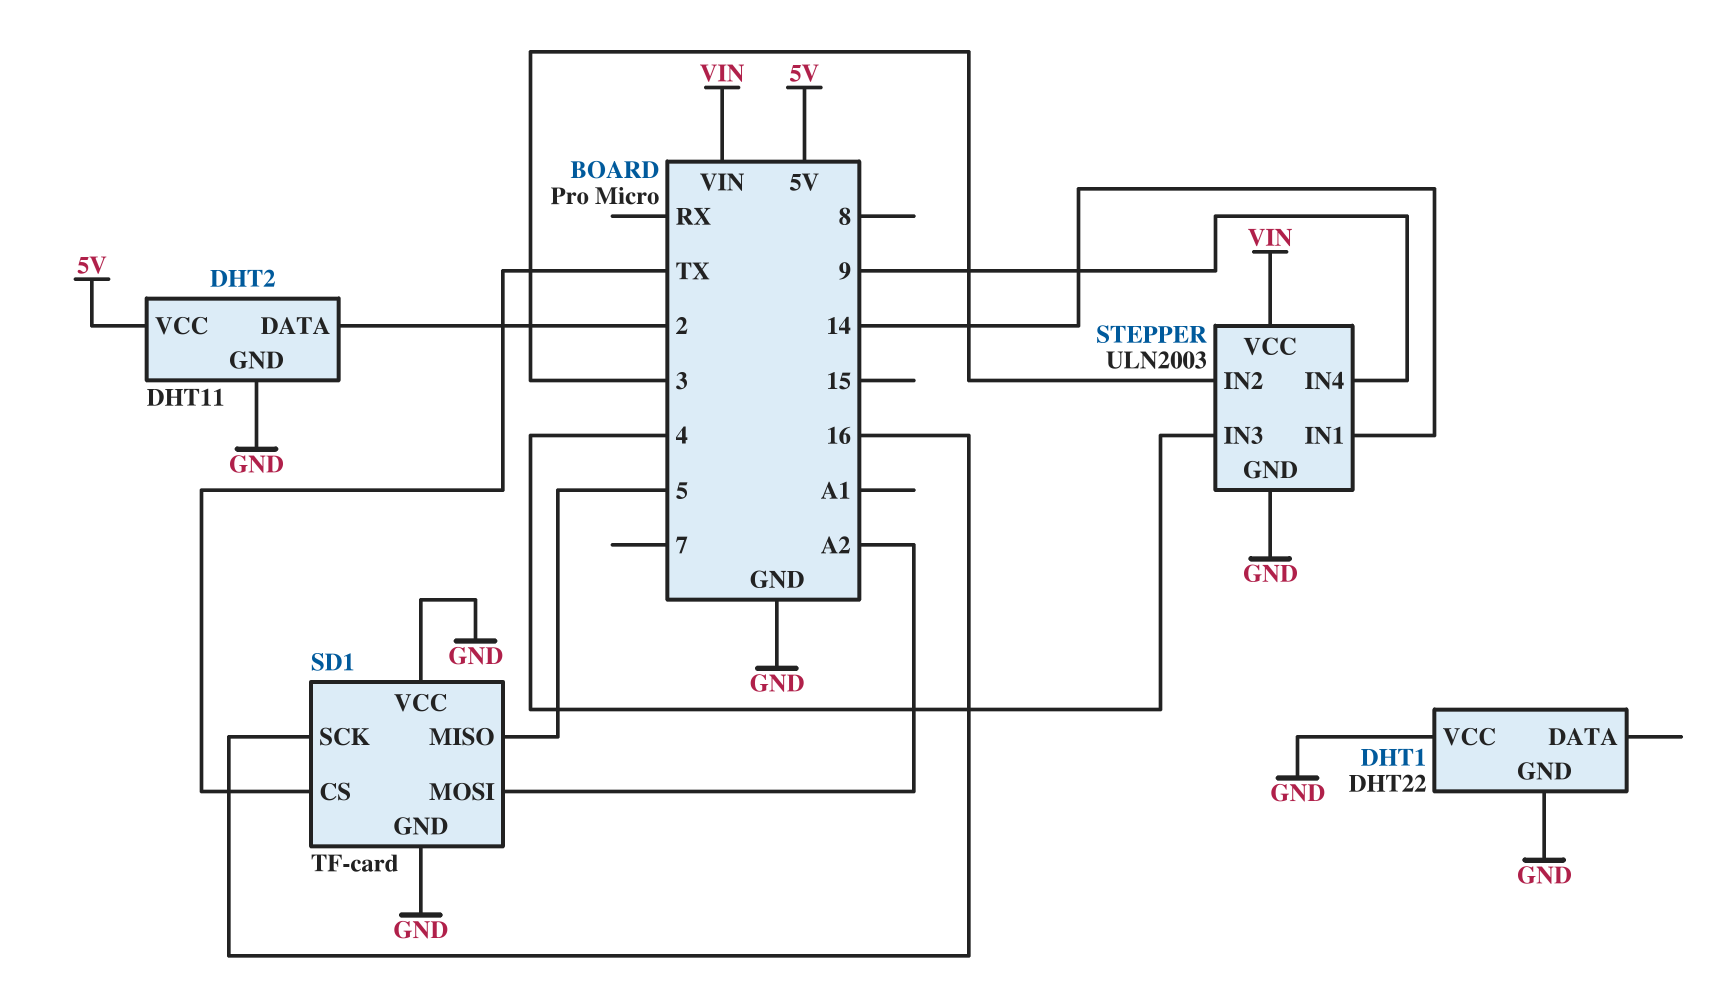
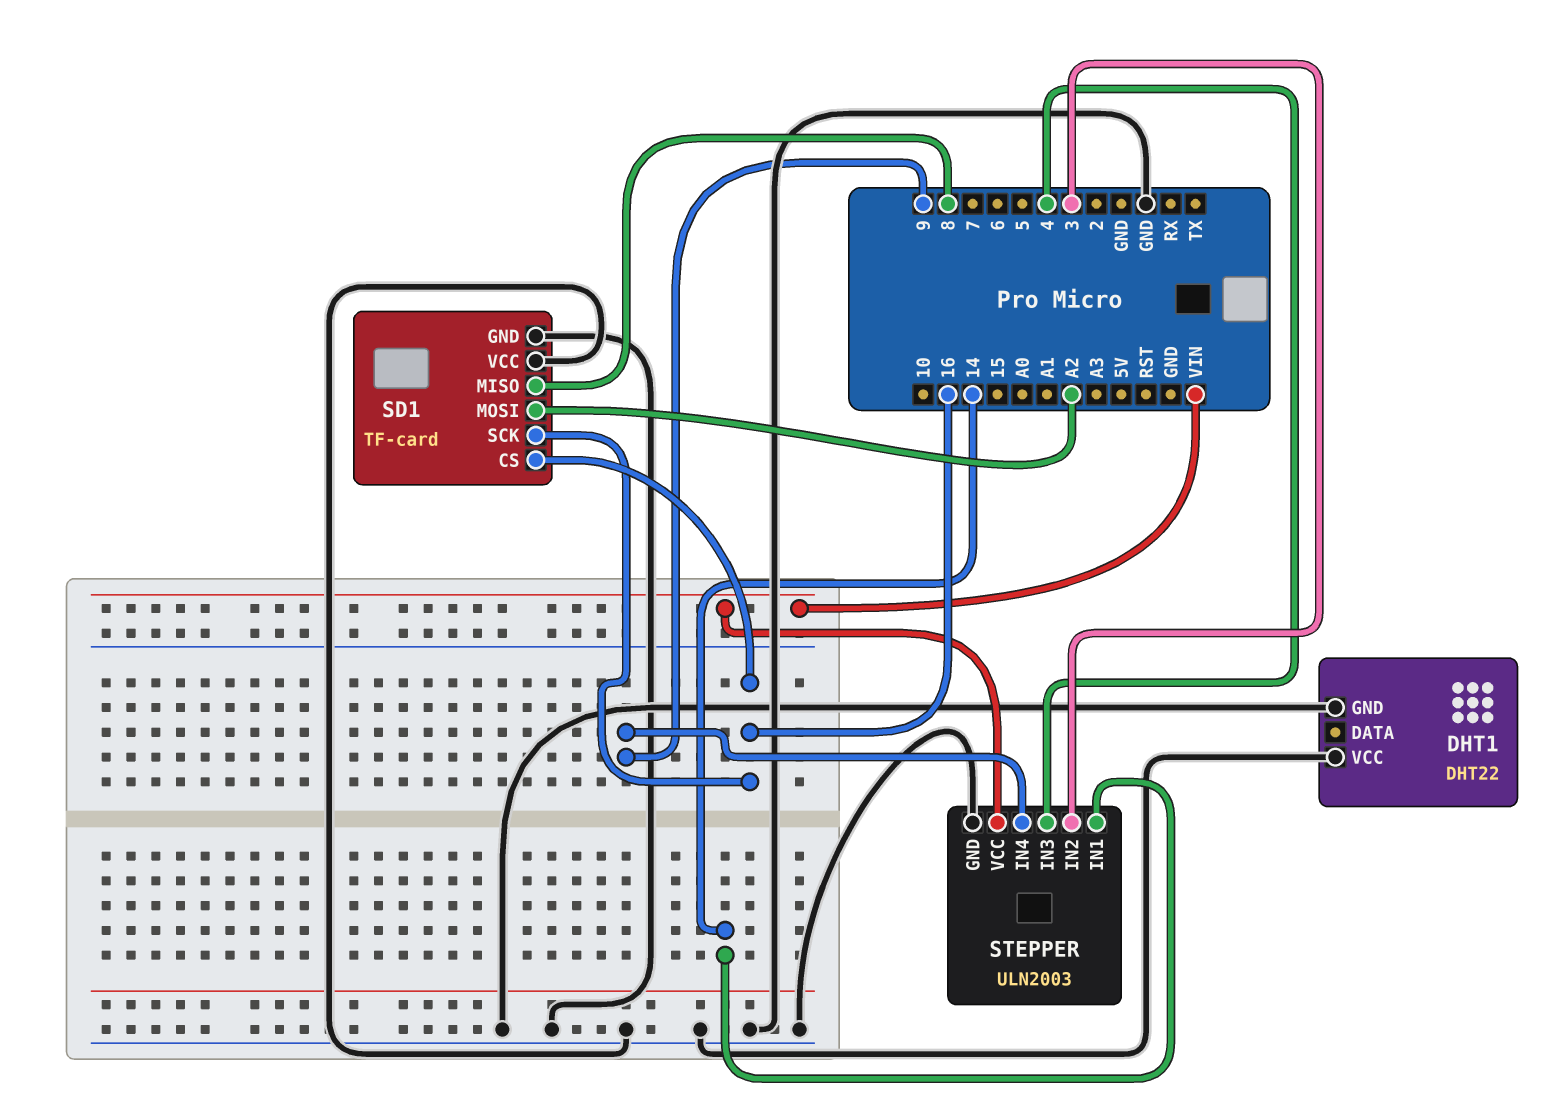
DHT2: DHT11 -> none
DHT2 pin DATA: 2 -> none
DHT2 pin GND: GND -> none
DHT2 pin VCC: 5V -> none
SD1 pin CS: TX -> 16
SD1 pin MISO: 5 -> 8

